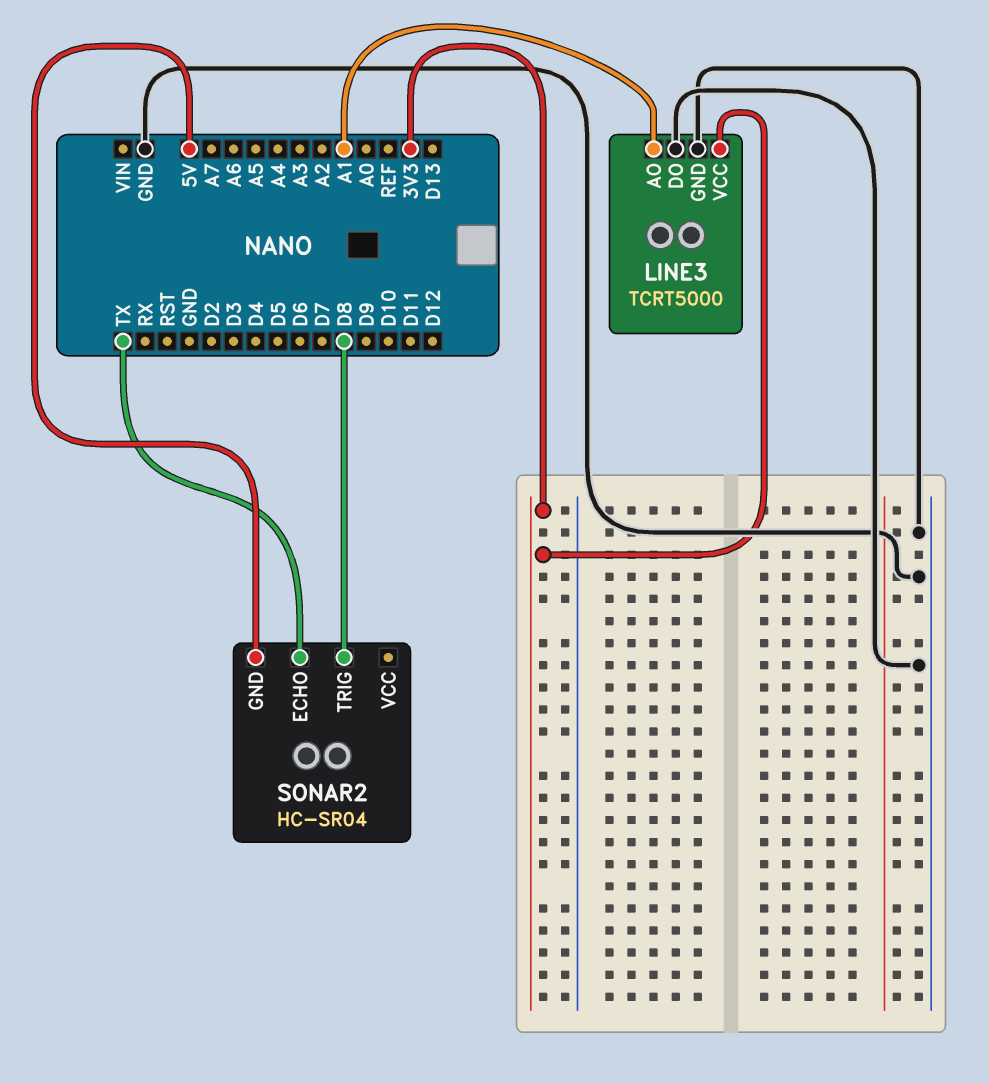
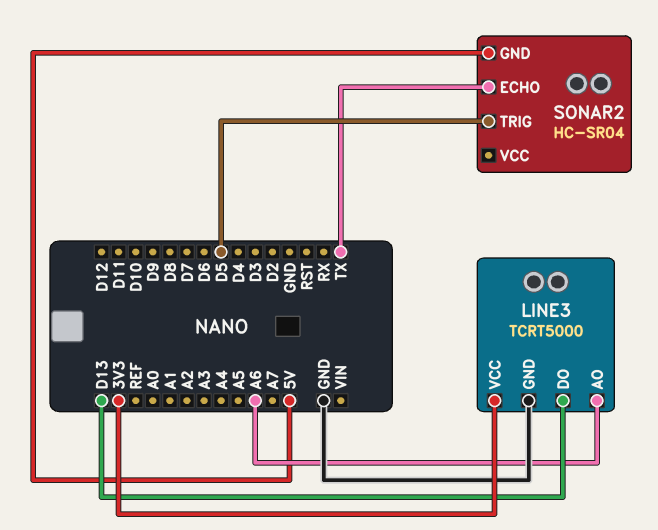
LINE3 pin AO: A1 -> A6
LINE3 pin DO: GND -> D13
SONAR2 pin TRIG: D8 -> D5

